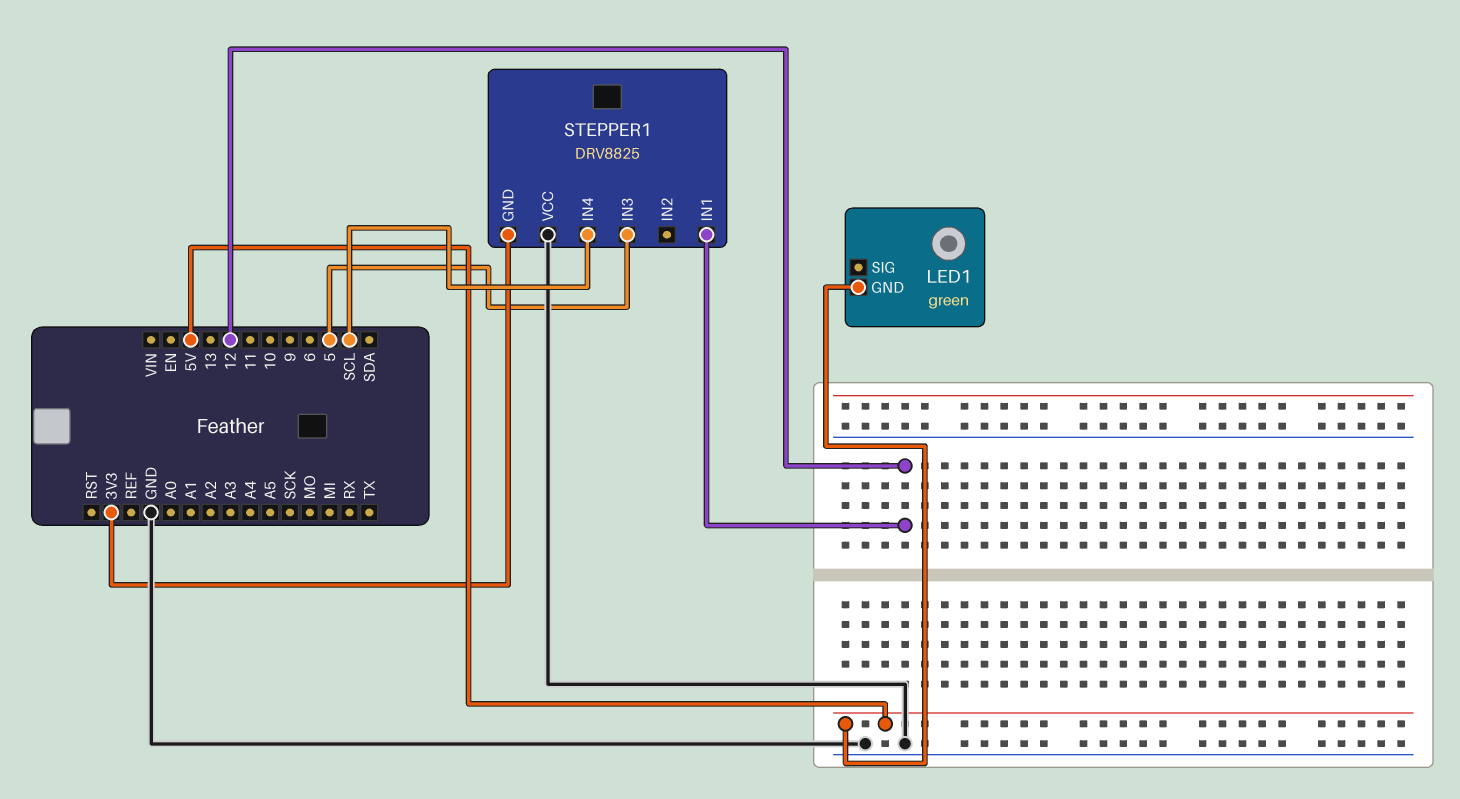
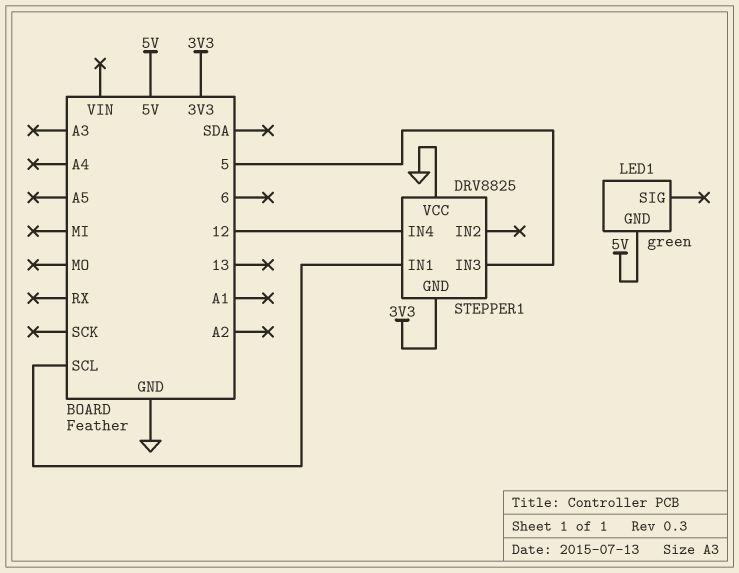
STEPPER1 pin IN1: 12 -> SCL
STEPPER1 pin IN4: SCL -> 12

